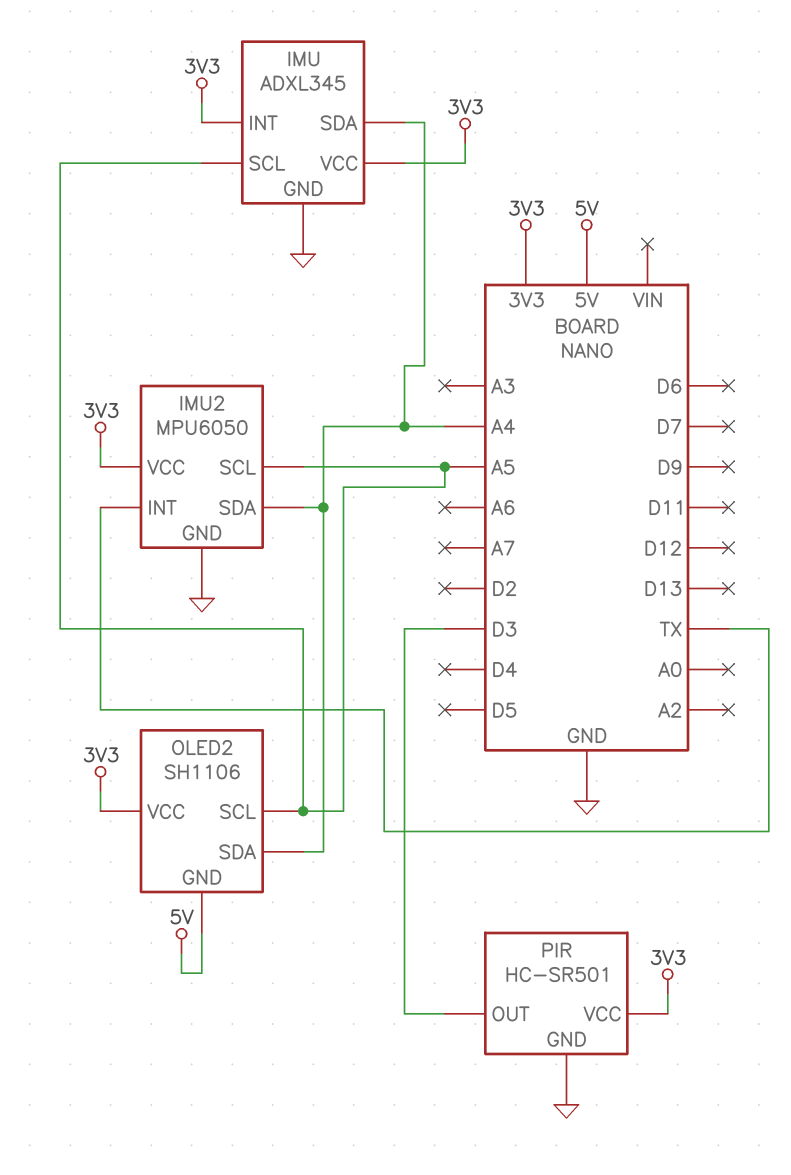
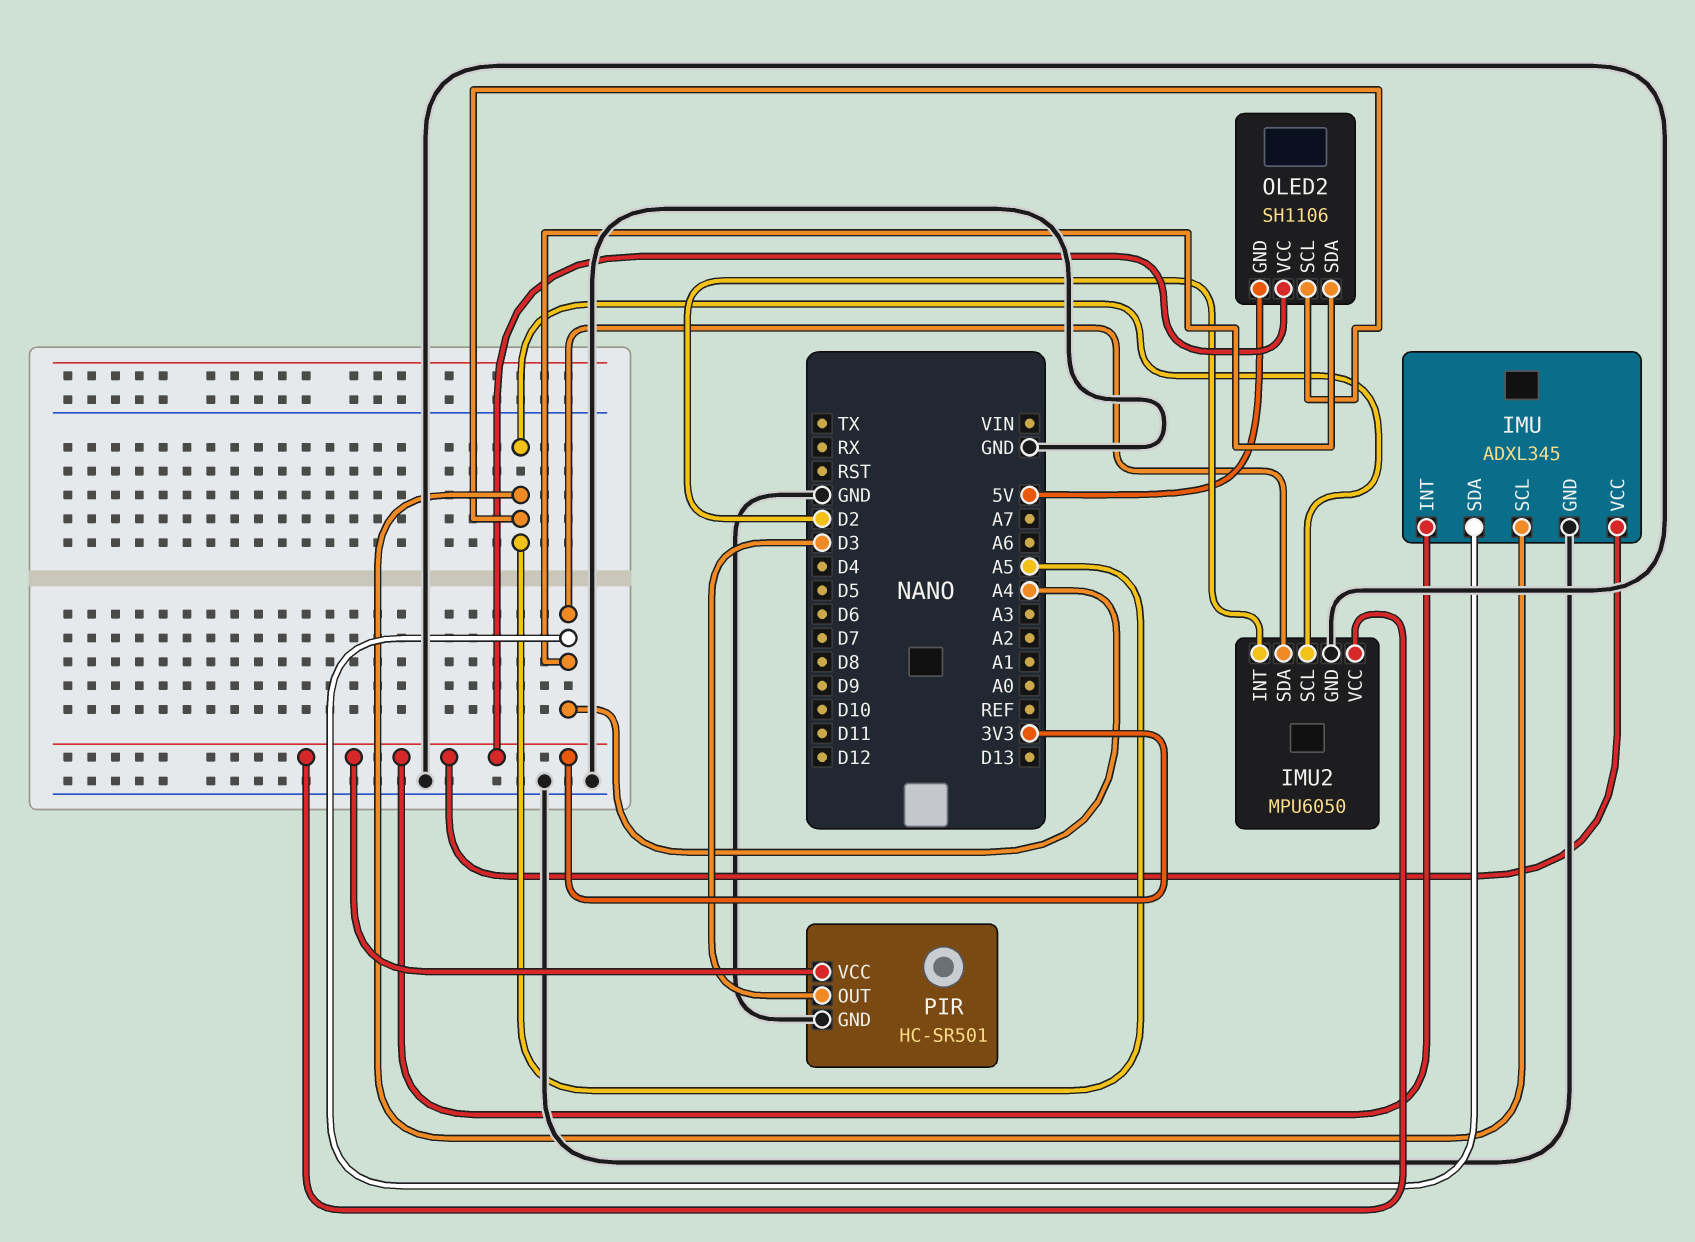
IMU2 pin INT: TX -> D2

